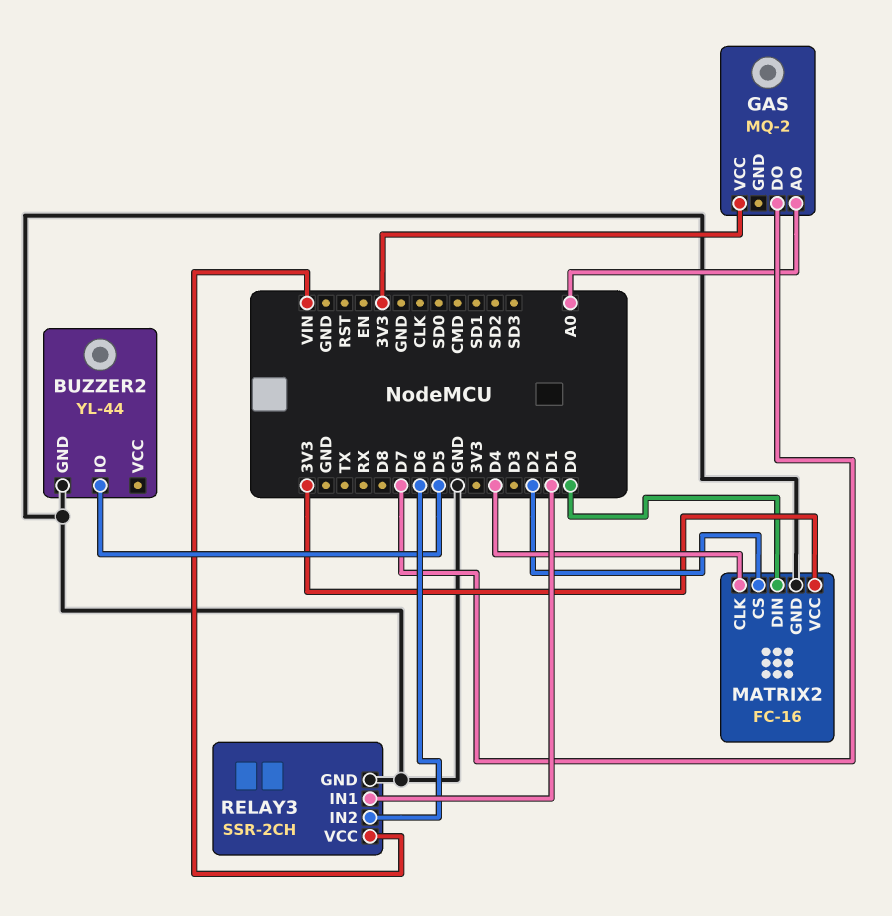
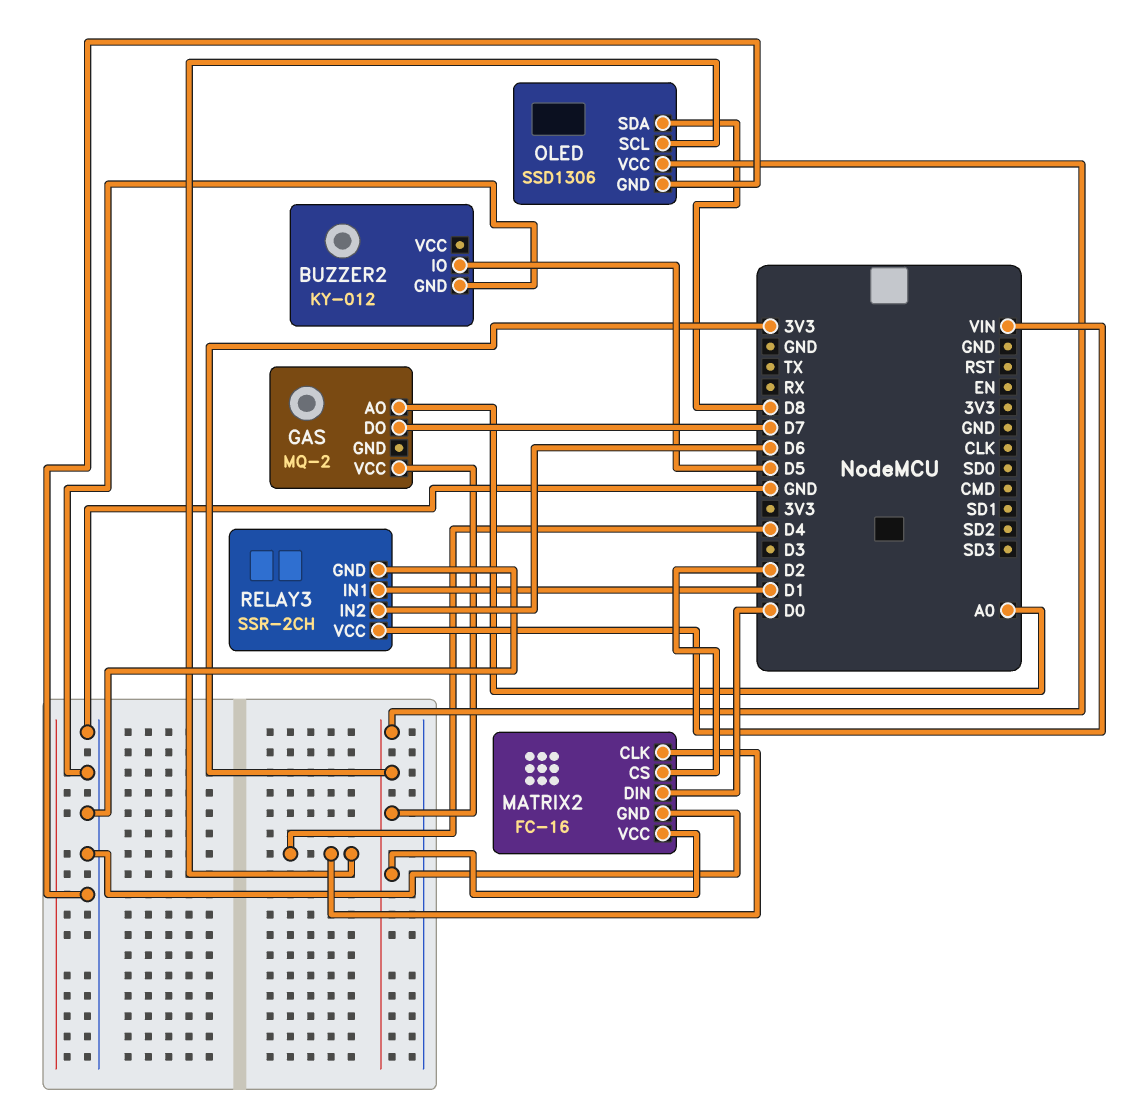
BUZZER2: YL-44 -> KY-012
OLED: none -> SSD1306
OLED pin GND: none -> GND
OLED pin SCL: none -> D4
OLED pin SDA: none -> D8
OLED pin VCC: none -> 3V3

